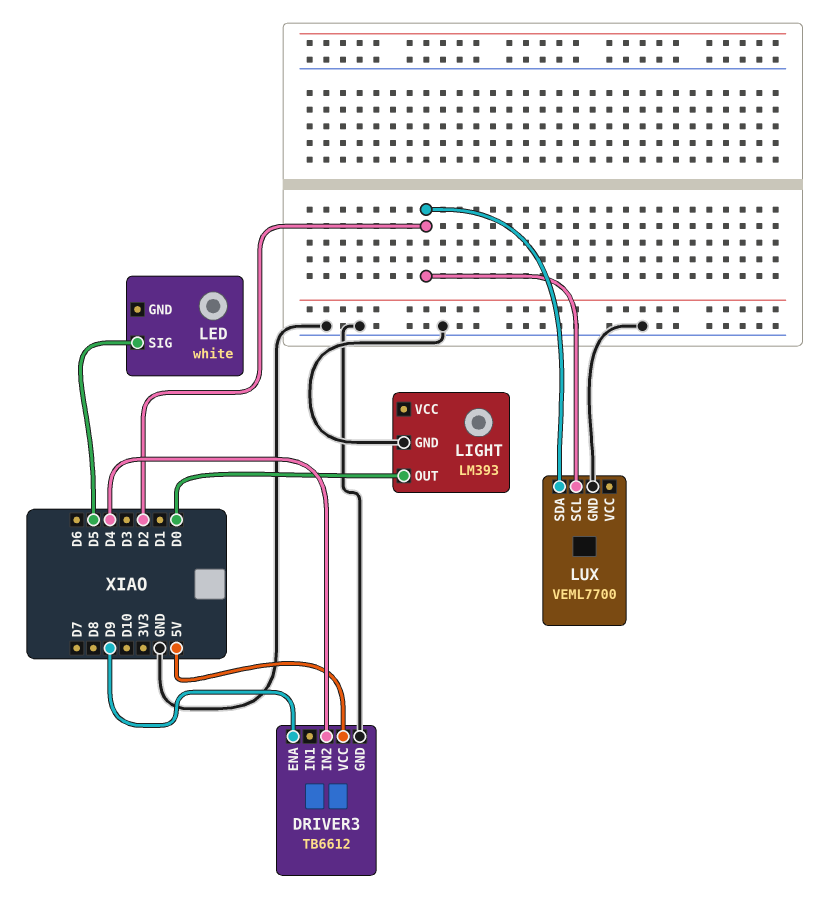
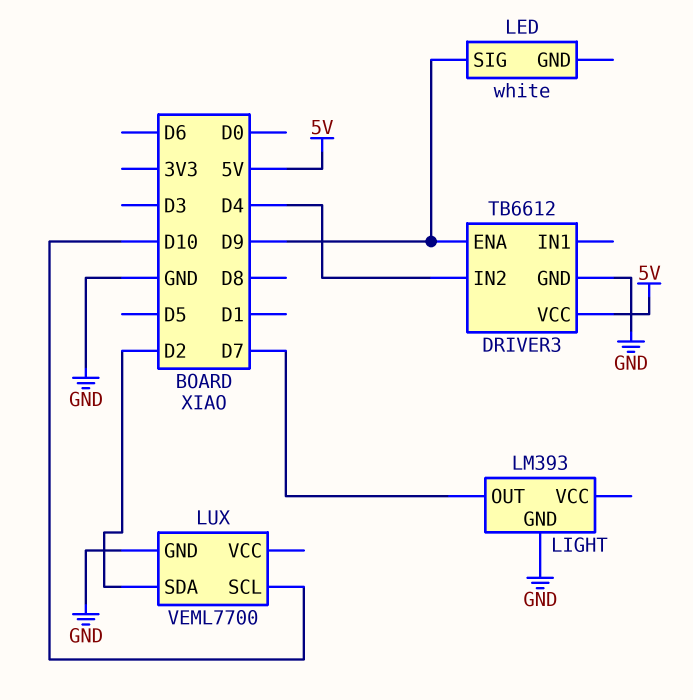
LED pin SIG: D5 -> D9
LIGHT pin OUT: D0 -> D7
LUX pin SCL: D2 -> D10

